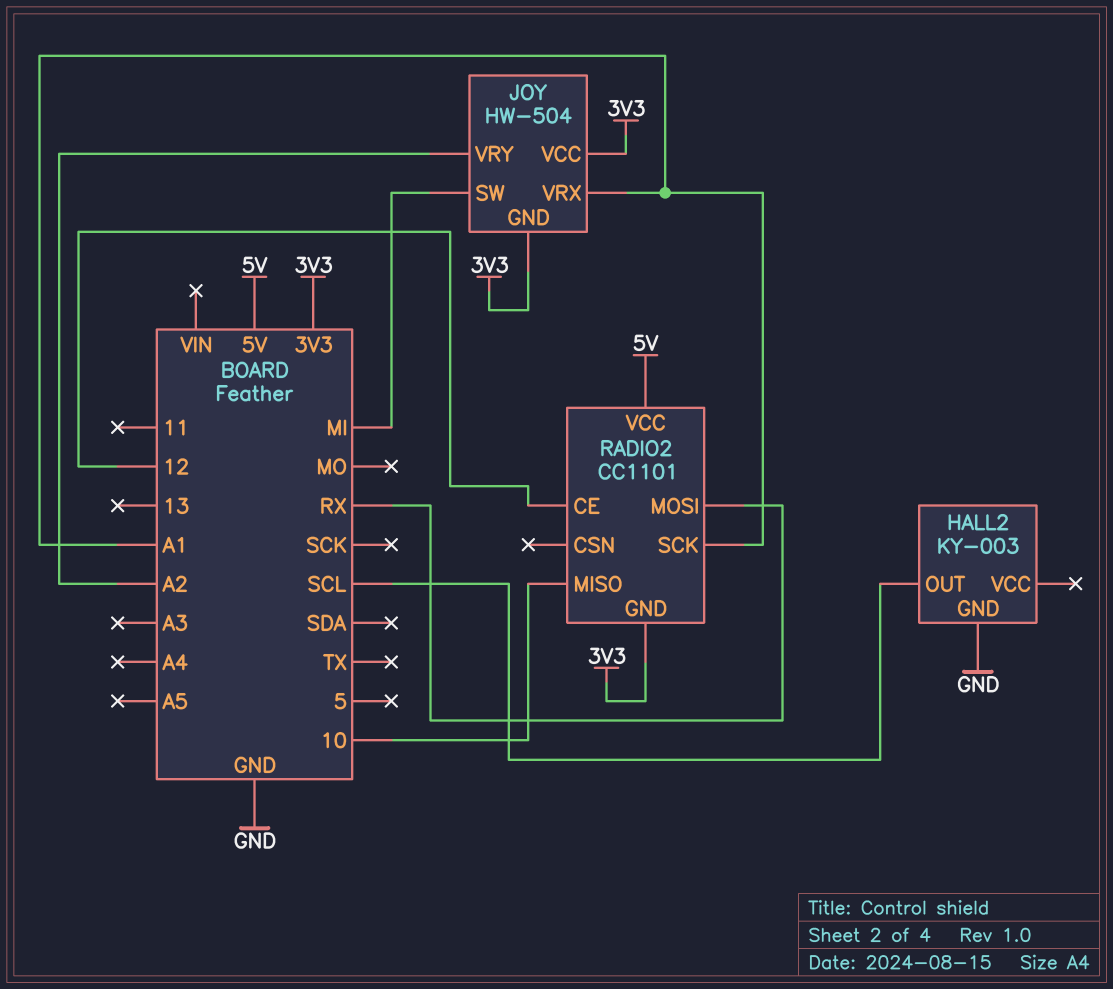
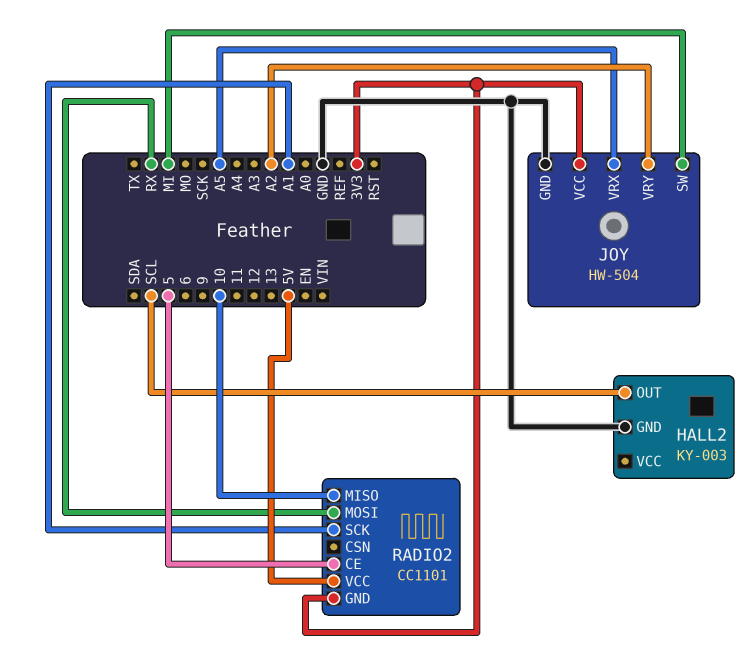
JOY pin GND: 3V3 -> GND
JOY pin VRX: A1 -> A5
RADIO2 pin CE: 12 -> 5

